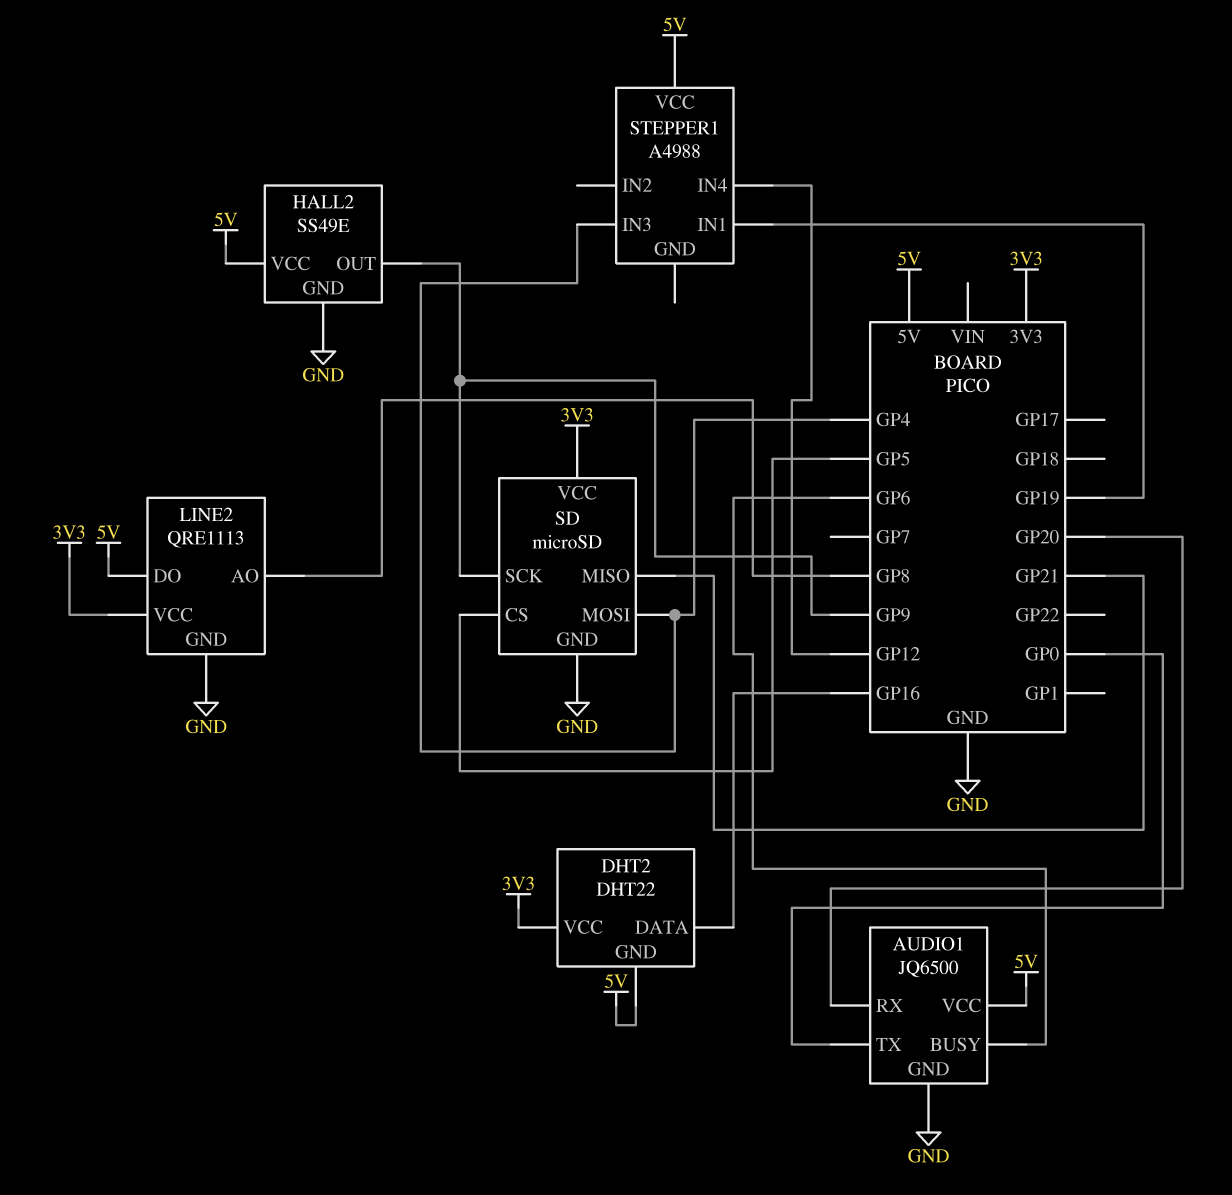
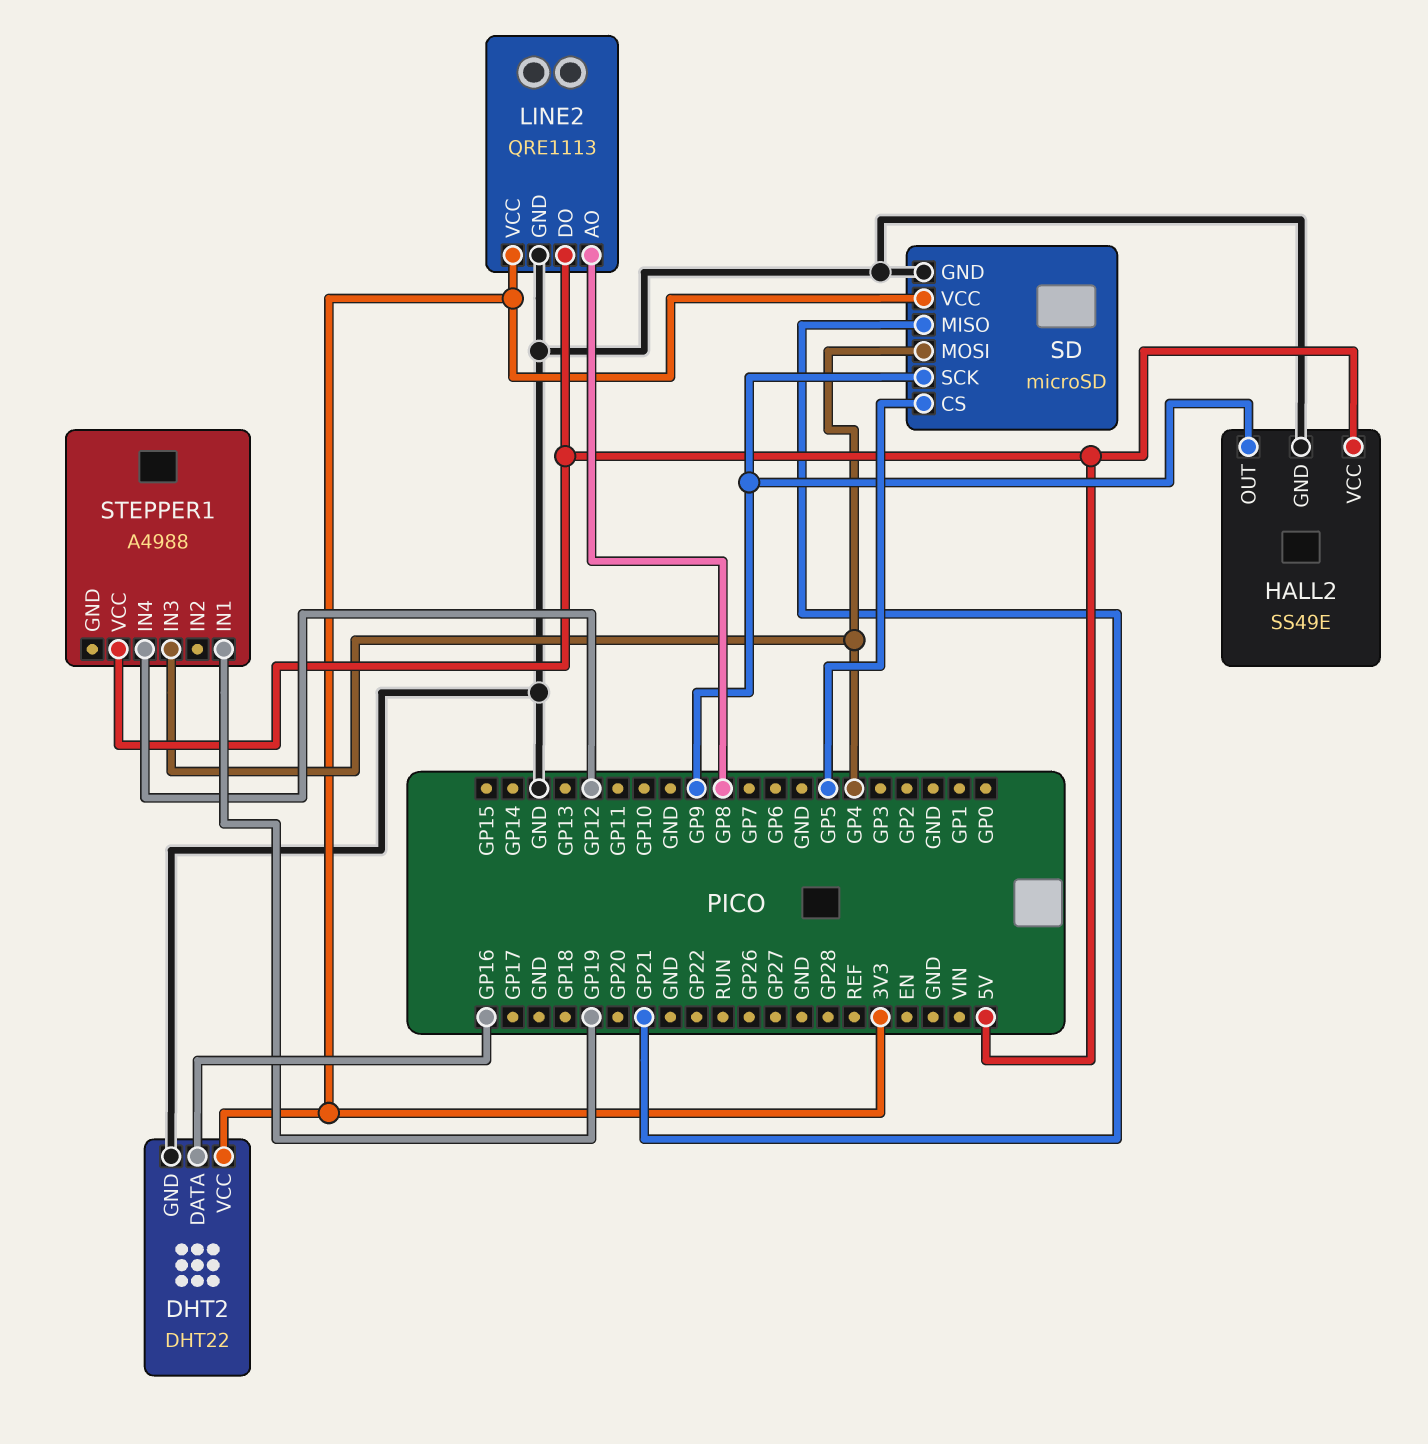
AUDIO1: JQ6500 -> none
AUDIO1 pin BUSY: GP6 -> none
AUDIO1 pin GND: GND -> none
AUDIO1 pin RX: GP20 -> none
AUDIO1 pin TX: GP0 -> none
AUDIO1 pin VCC: 5V -> none
DHT2 pin GND: 5V -> GND

